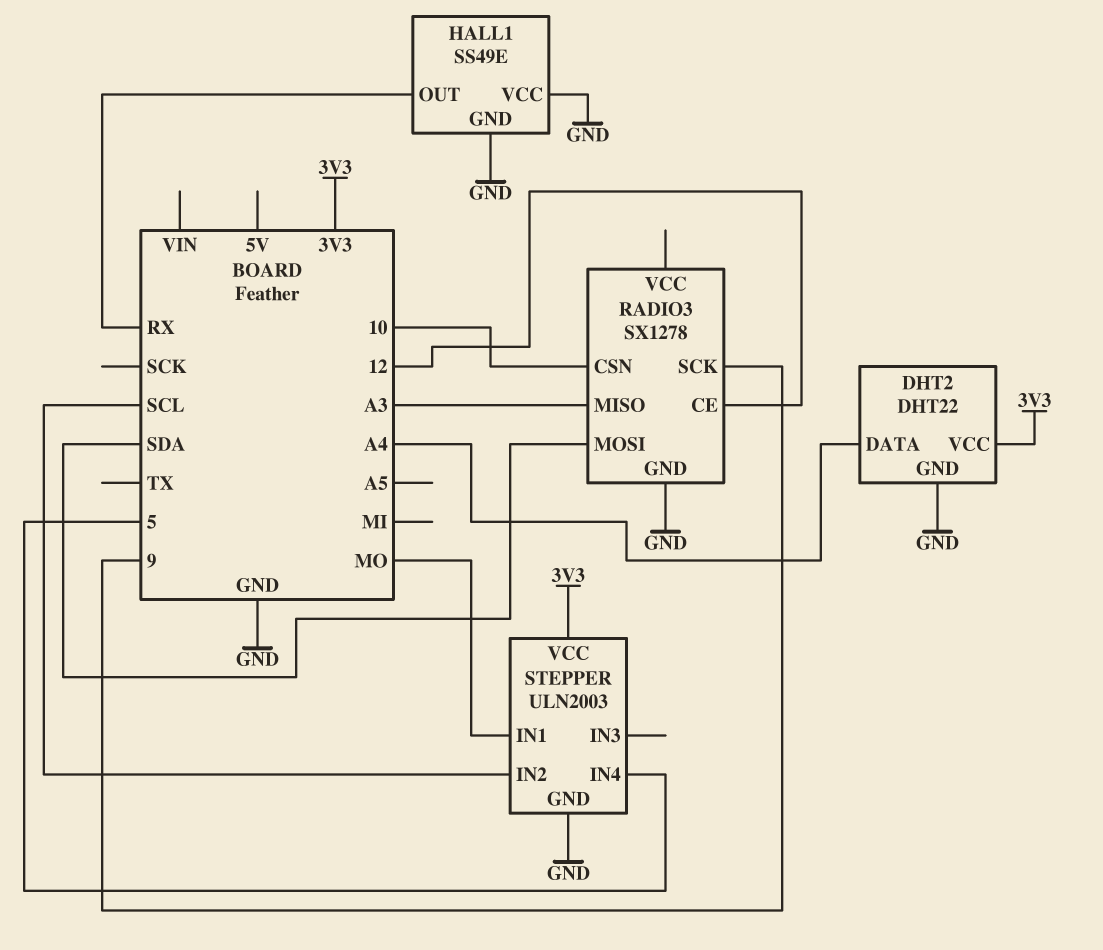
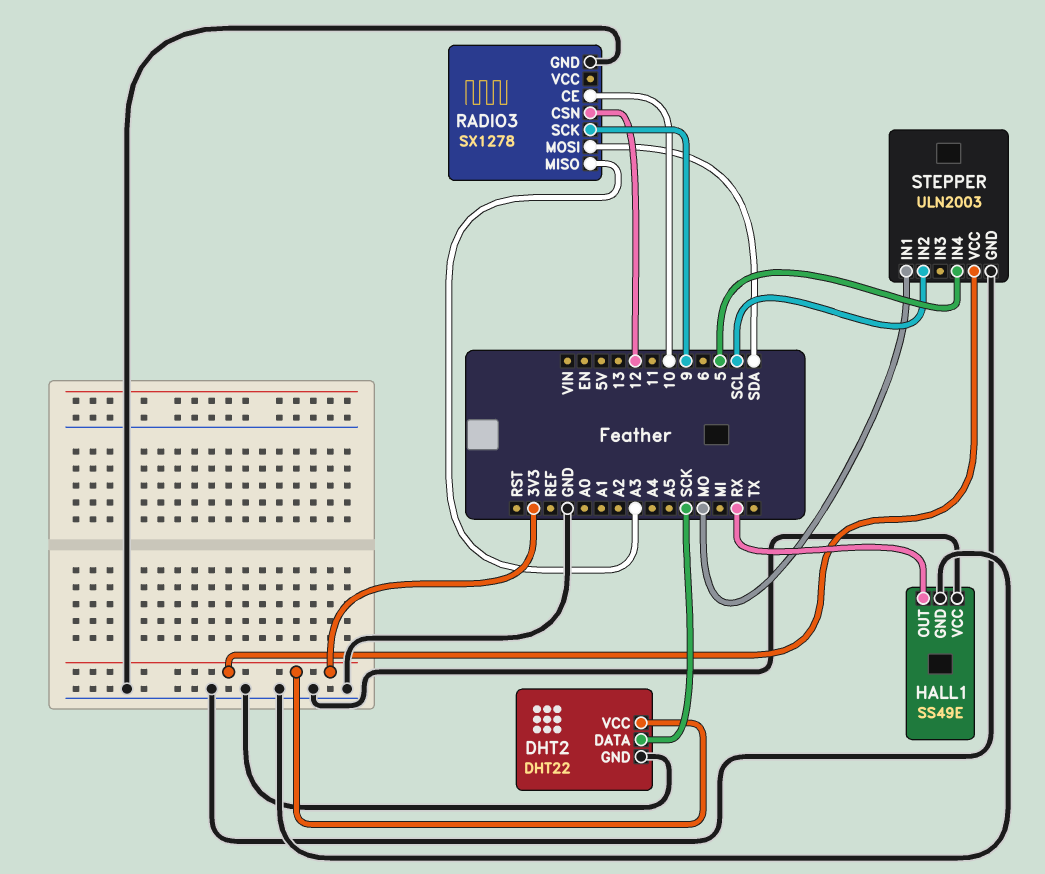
DHT2 pin DATA: A4 -> SCK
RADIO3 pin CE: 12 -> 10
RADIO3 pin CSN: 10 -> 12

